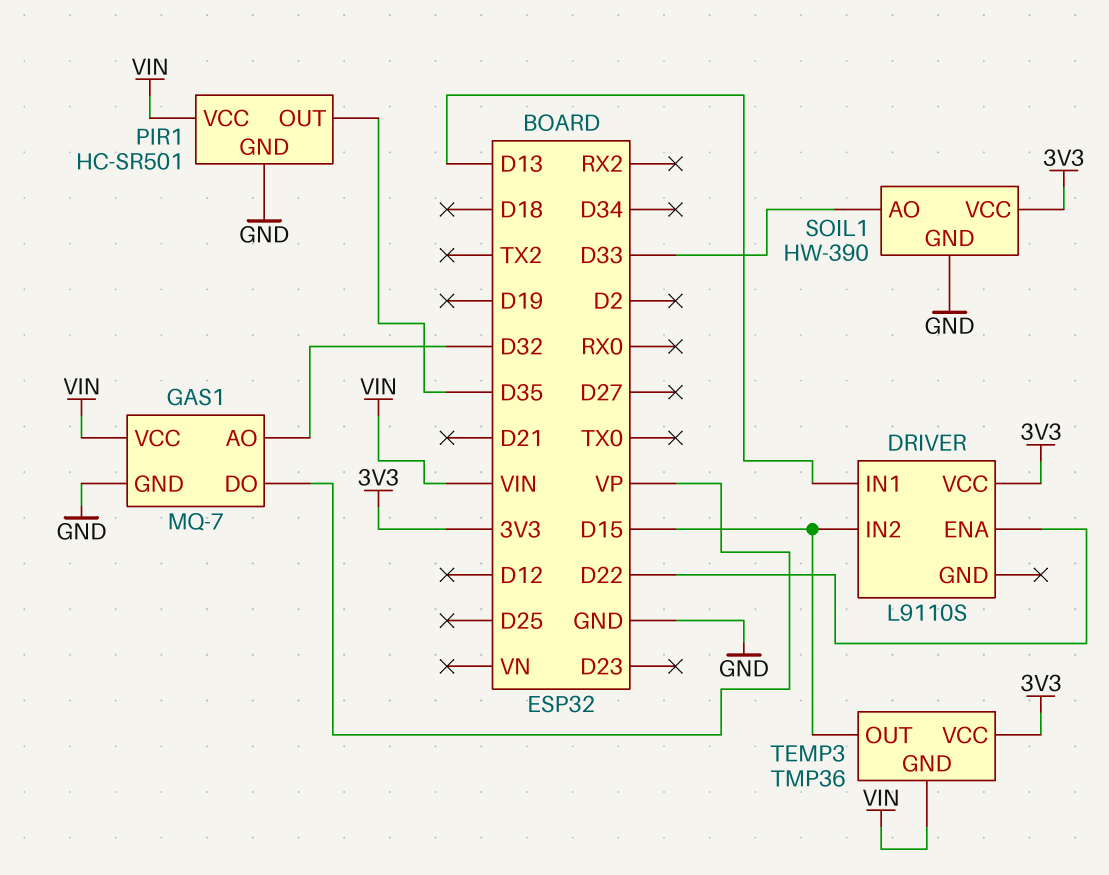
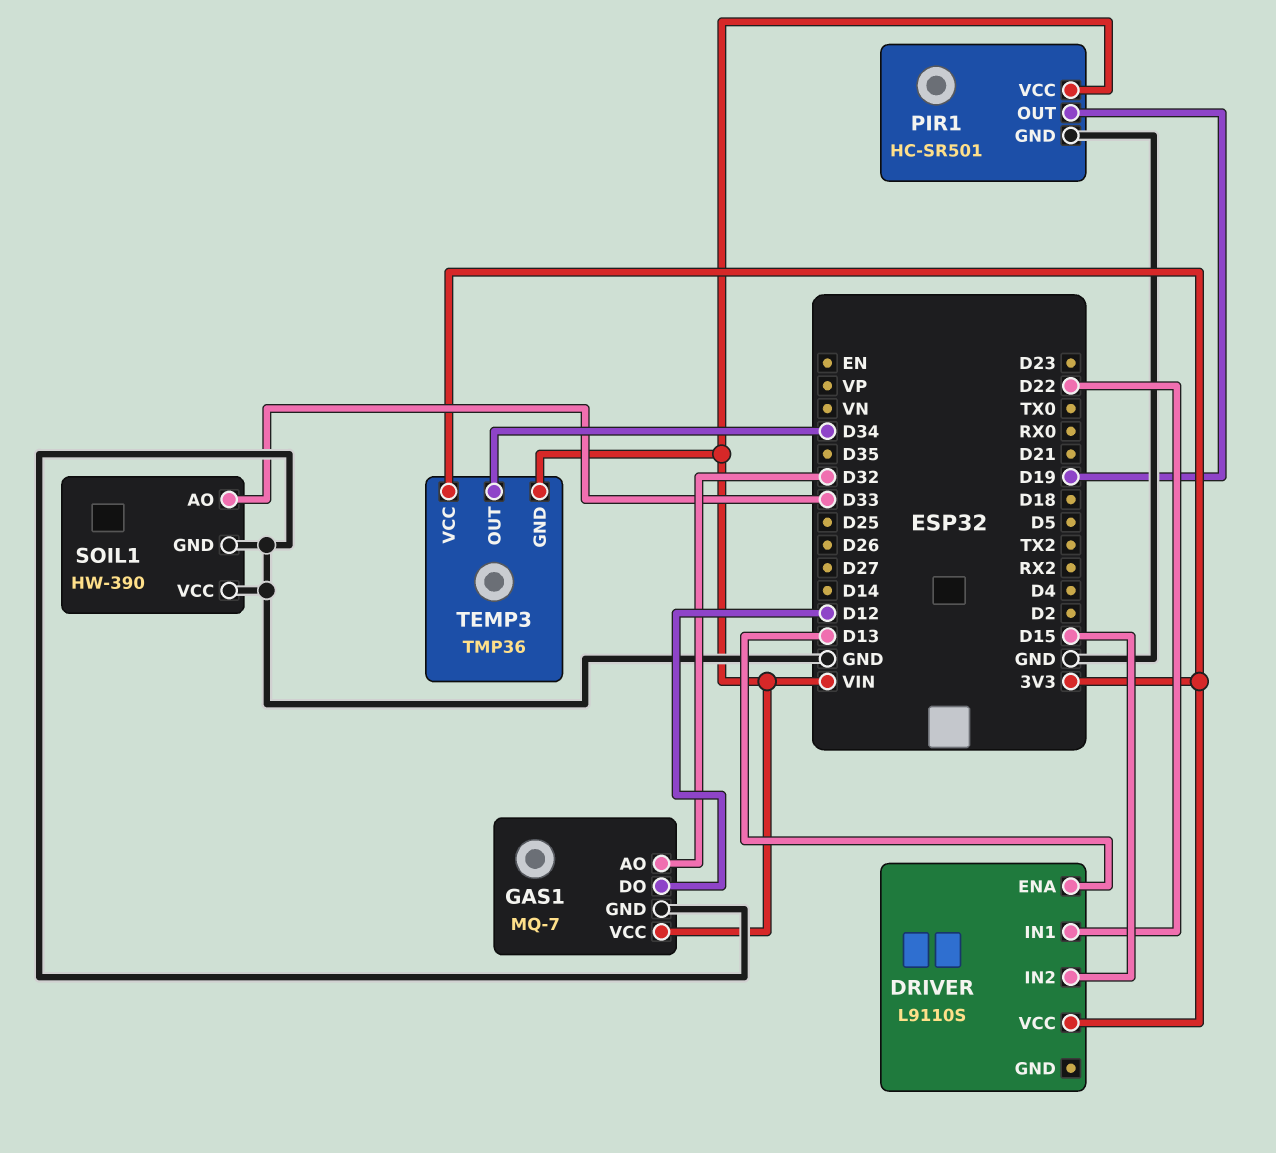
DRIVER pin ENA: D22 -> D13
DRIVER pin IN1: D13 -> D22
GAS1 pin DO: VP -> D12
PIR1 pin OUT: D35 -> D19
SOIL1 pin VCC: 3V3 -> GND
TEMP3 pin OUT: D15 -> D34

